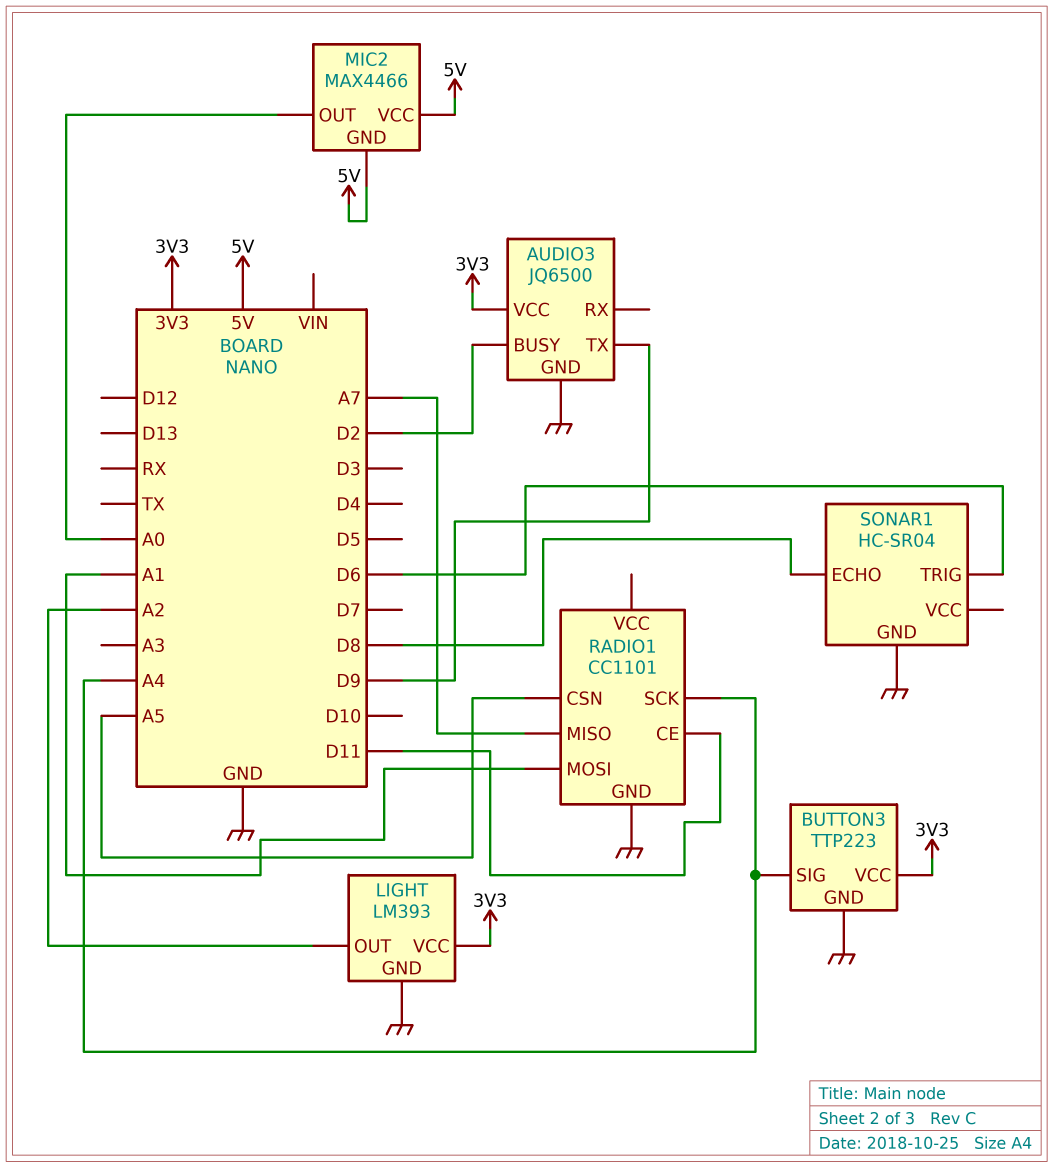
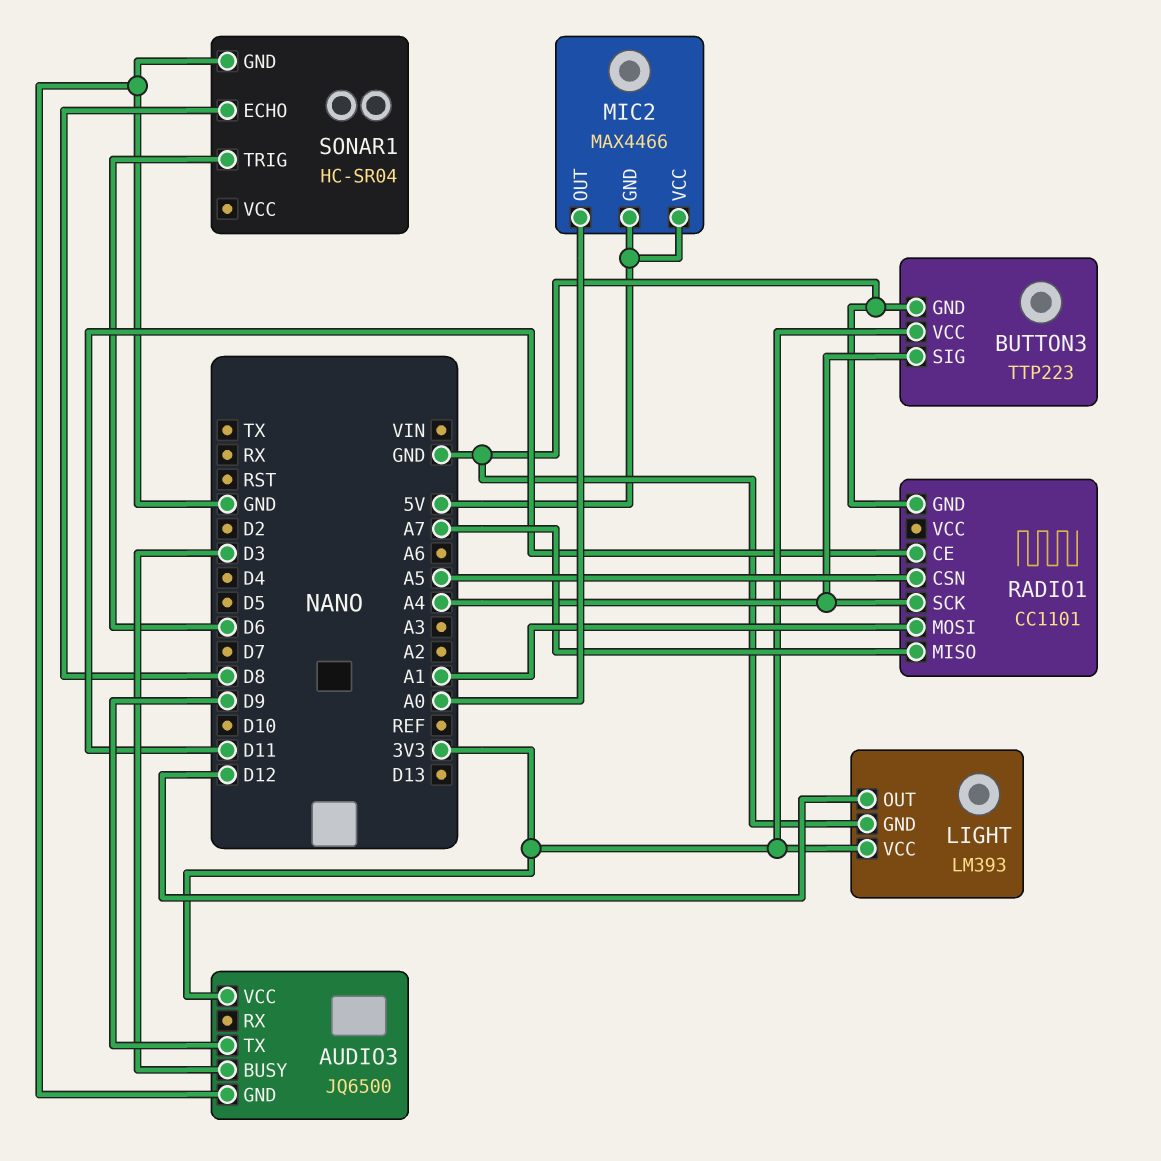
AUDIO3 pin BUSY: D2 -> D3
LIGHT pin OUT: A2 -> D12

